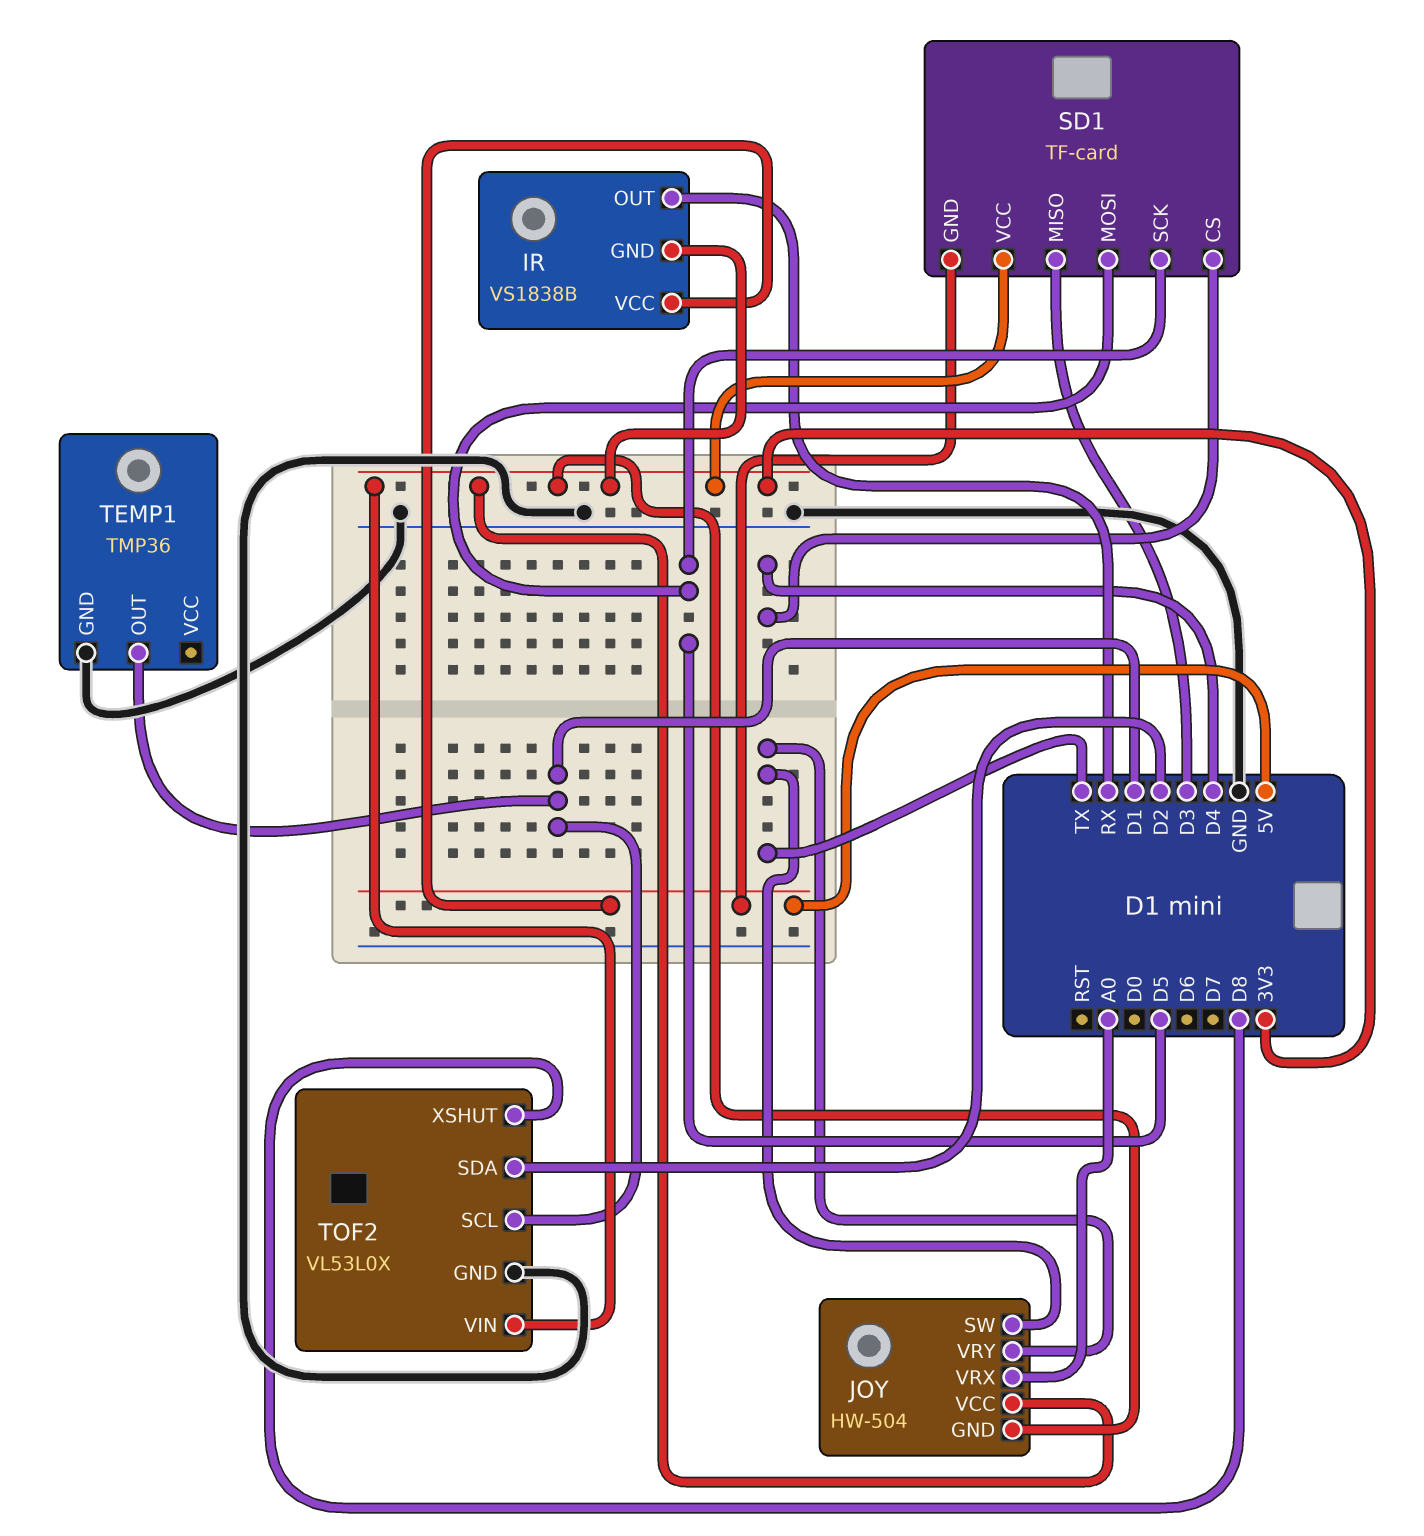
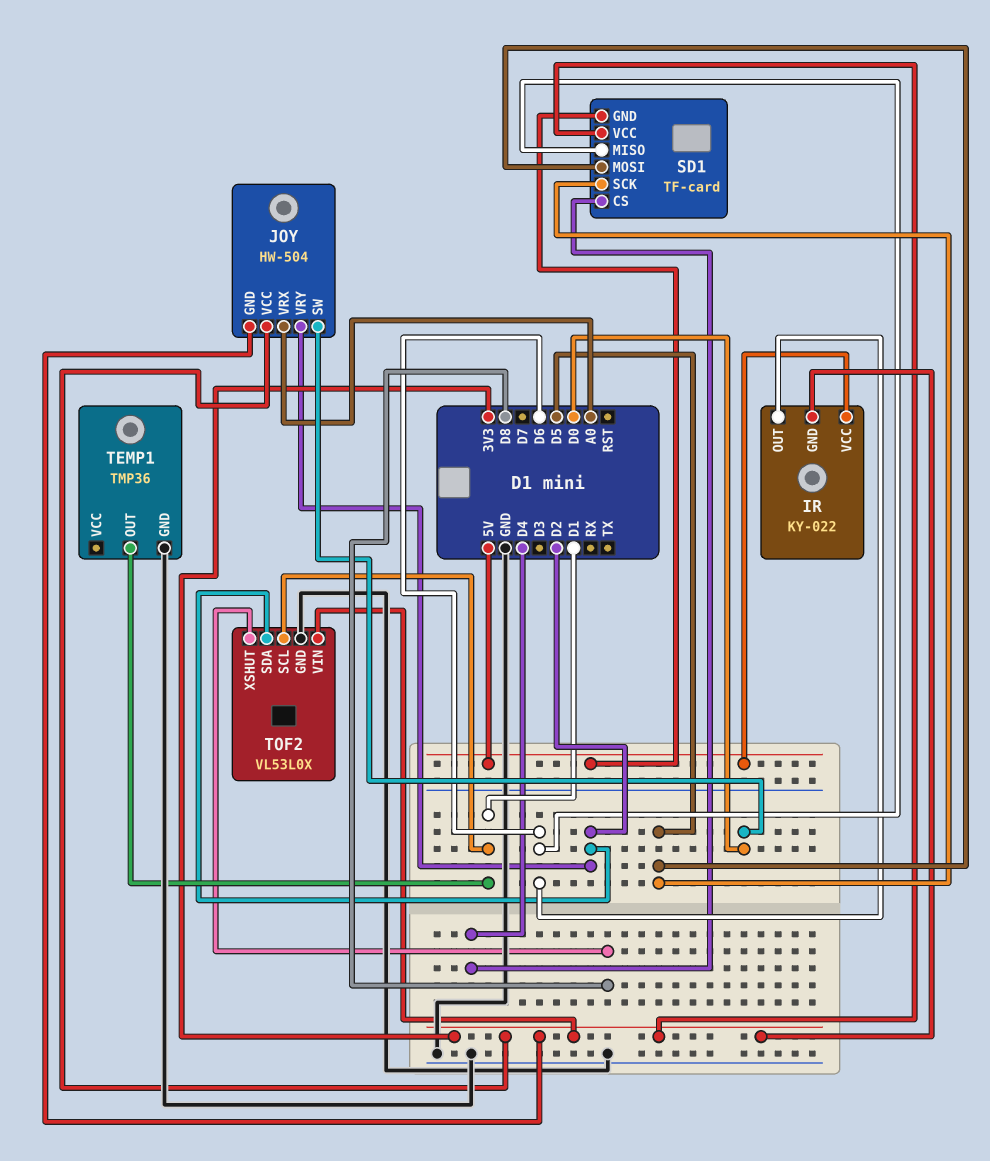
IR: VS1838B -> KY-022
IR pin OUT: RX -> D6
JOY pin SW: TX -> D0
JOY pin VRY: TX -> D2
SD1 pin MISO: D3 -> D6

